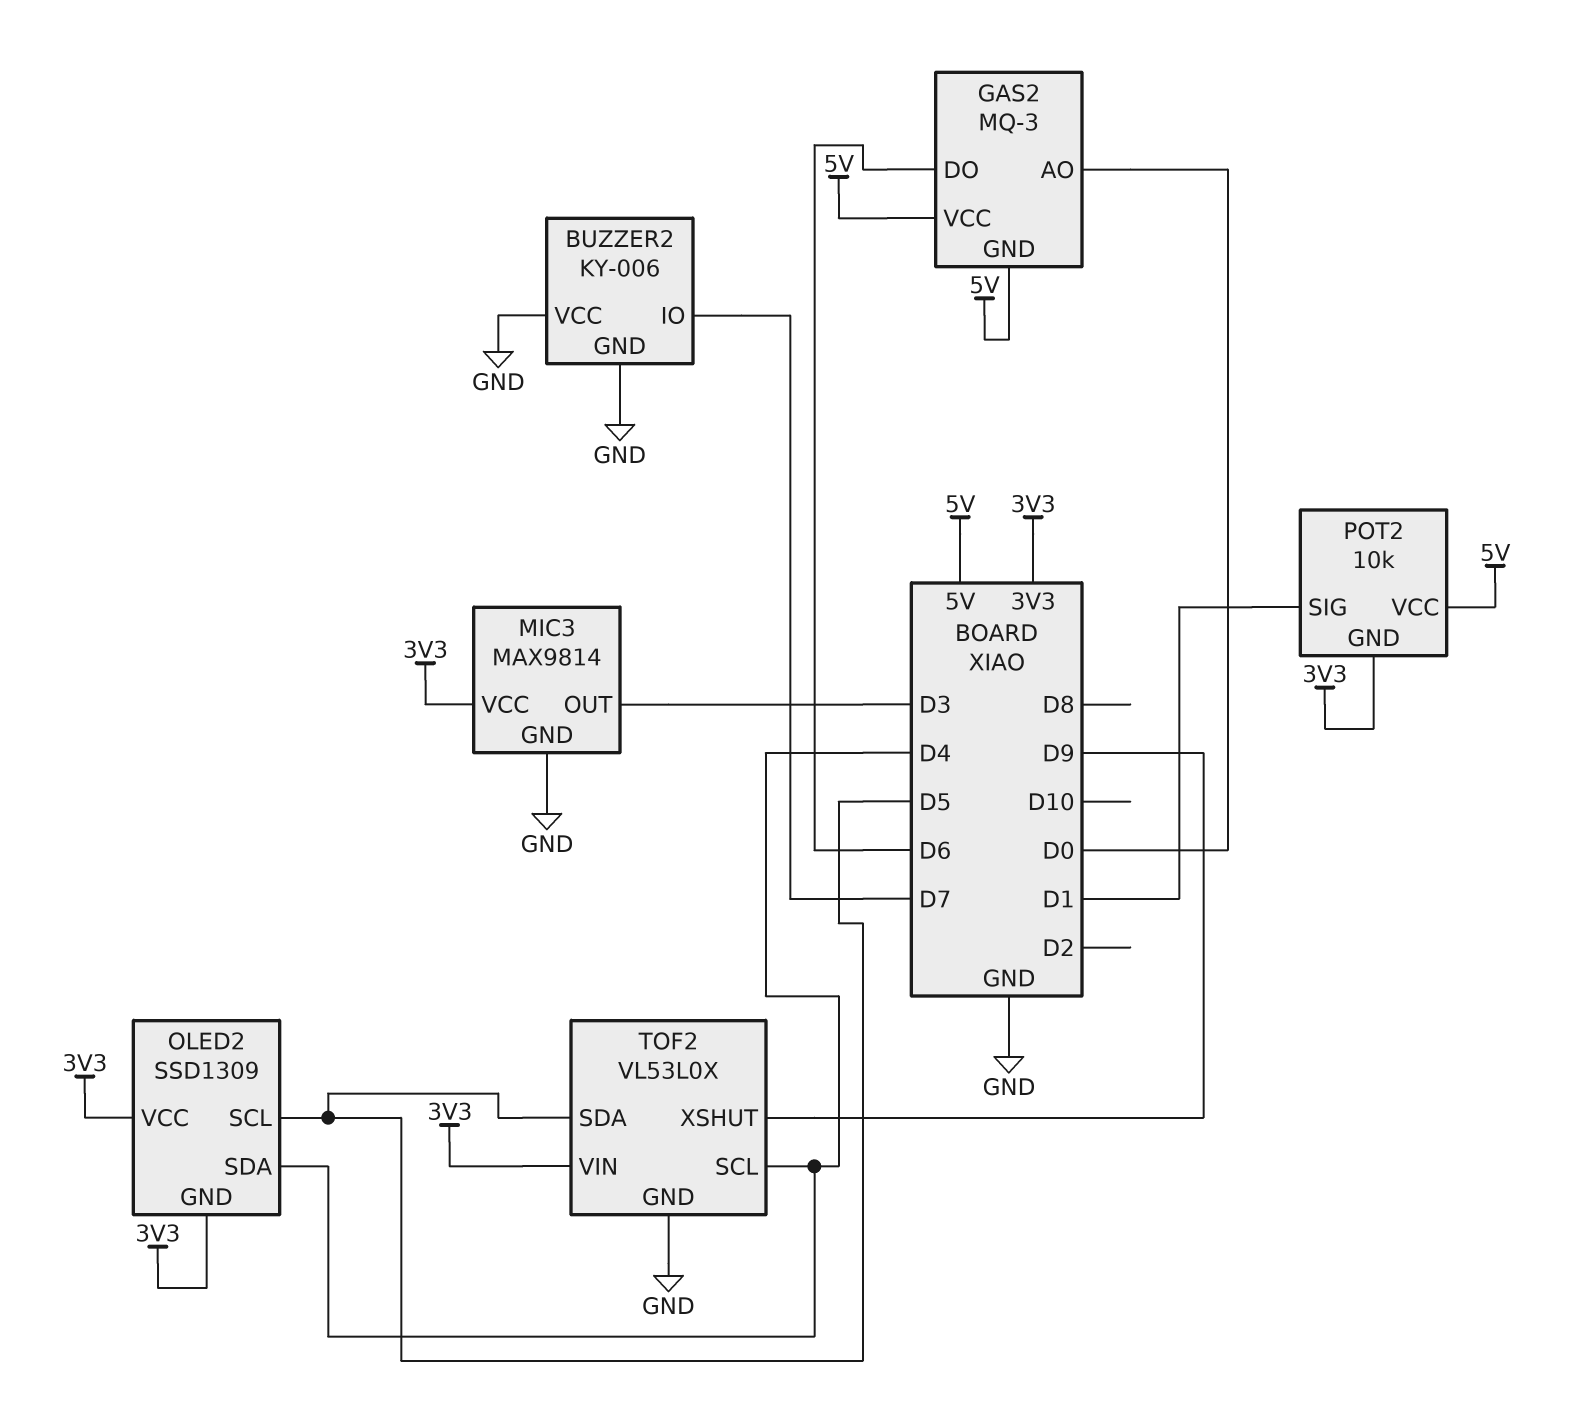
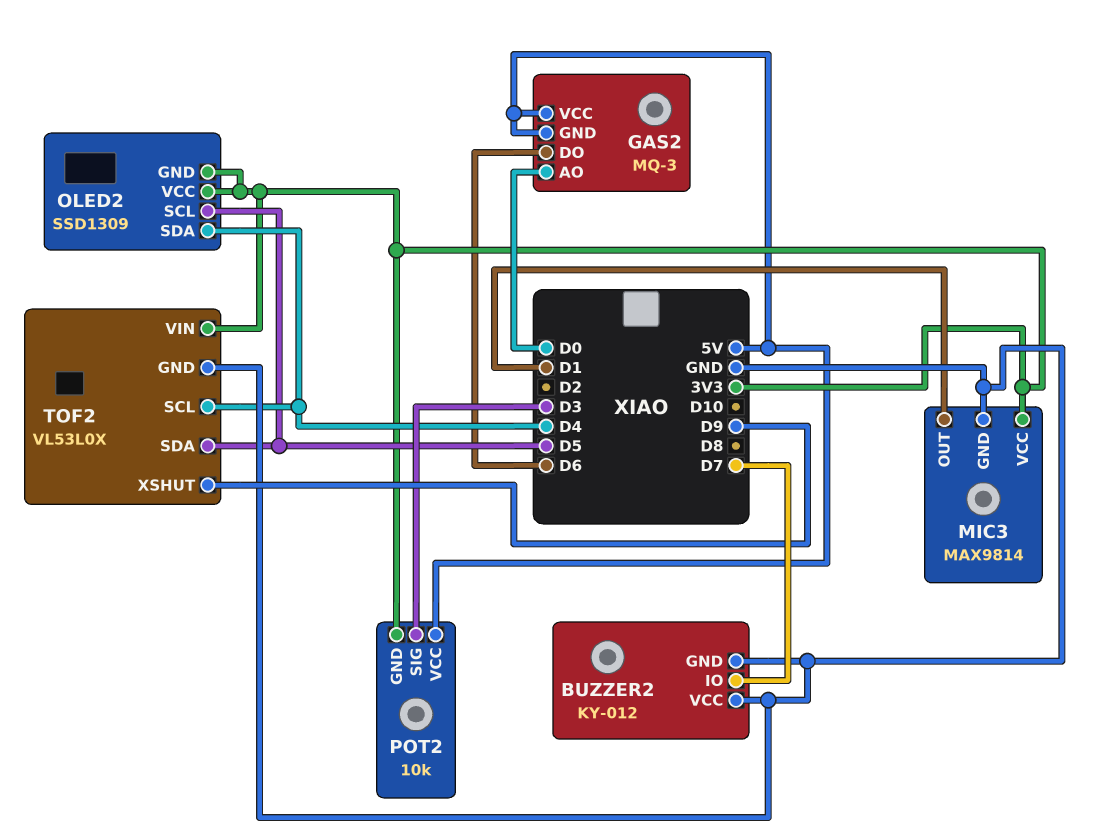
BUZZER2: KY-006 -> KY-012
MIC3 pin OUT: D3 -> D1
POT2 pin SIG: D1 -> D3

